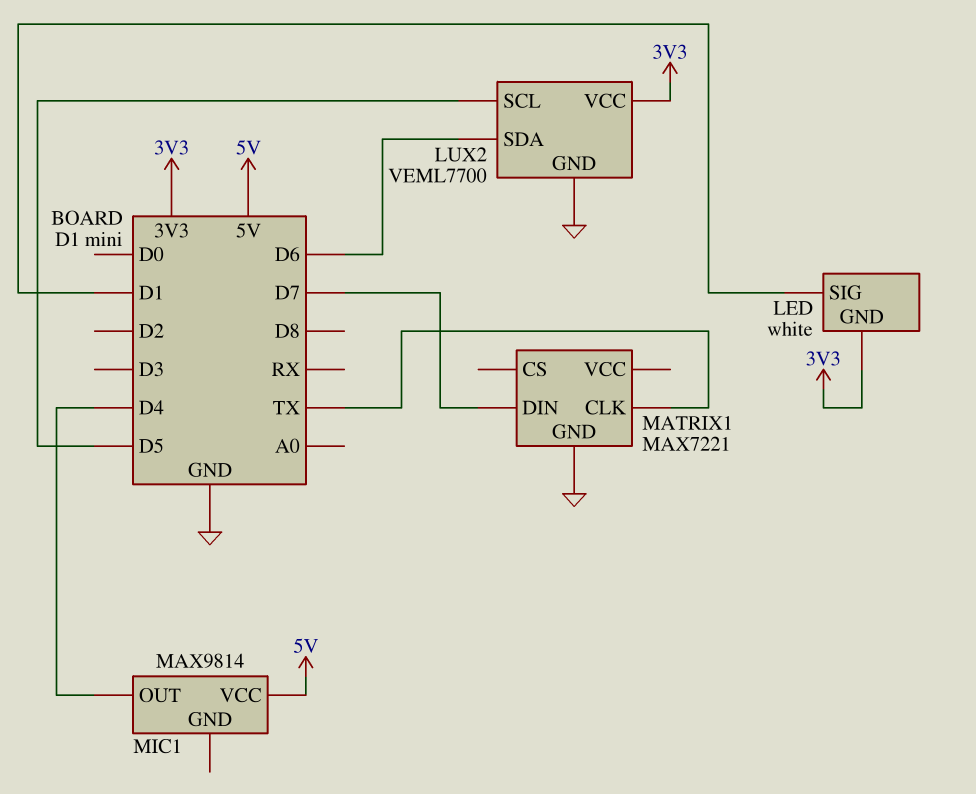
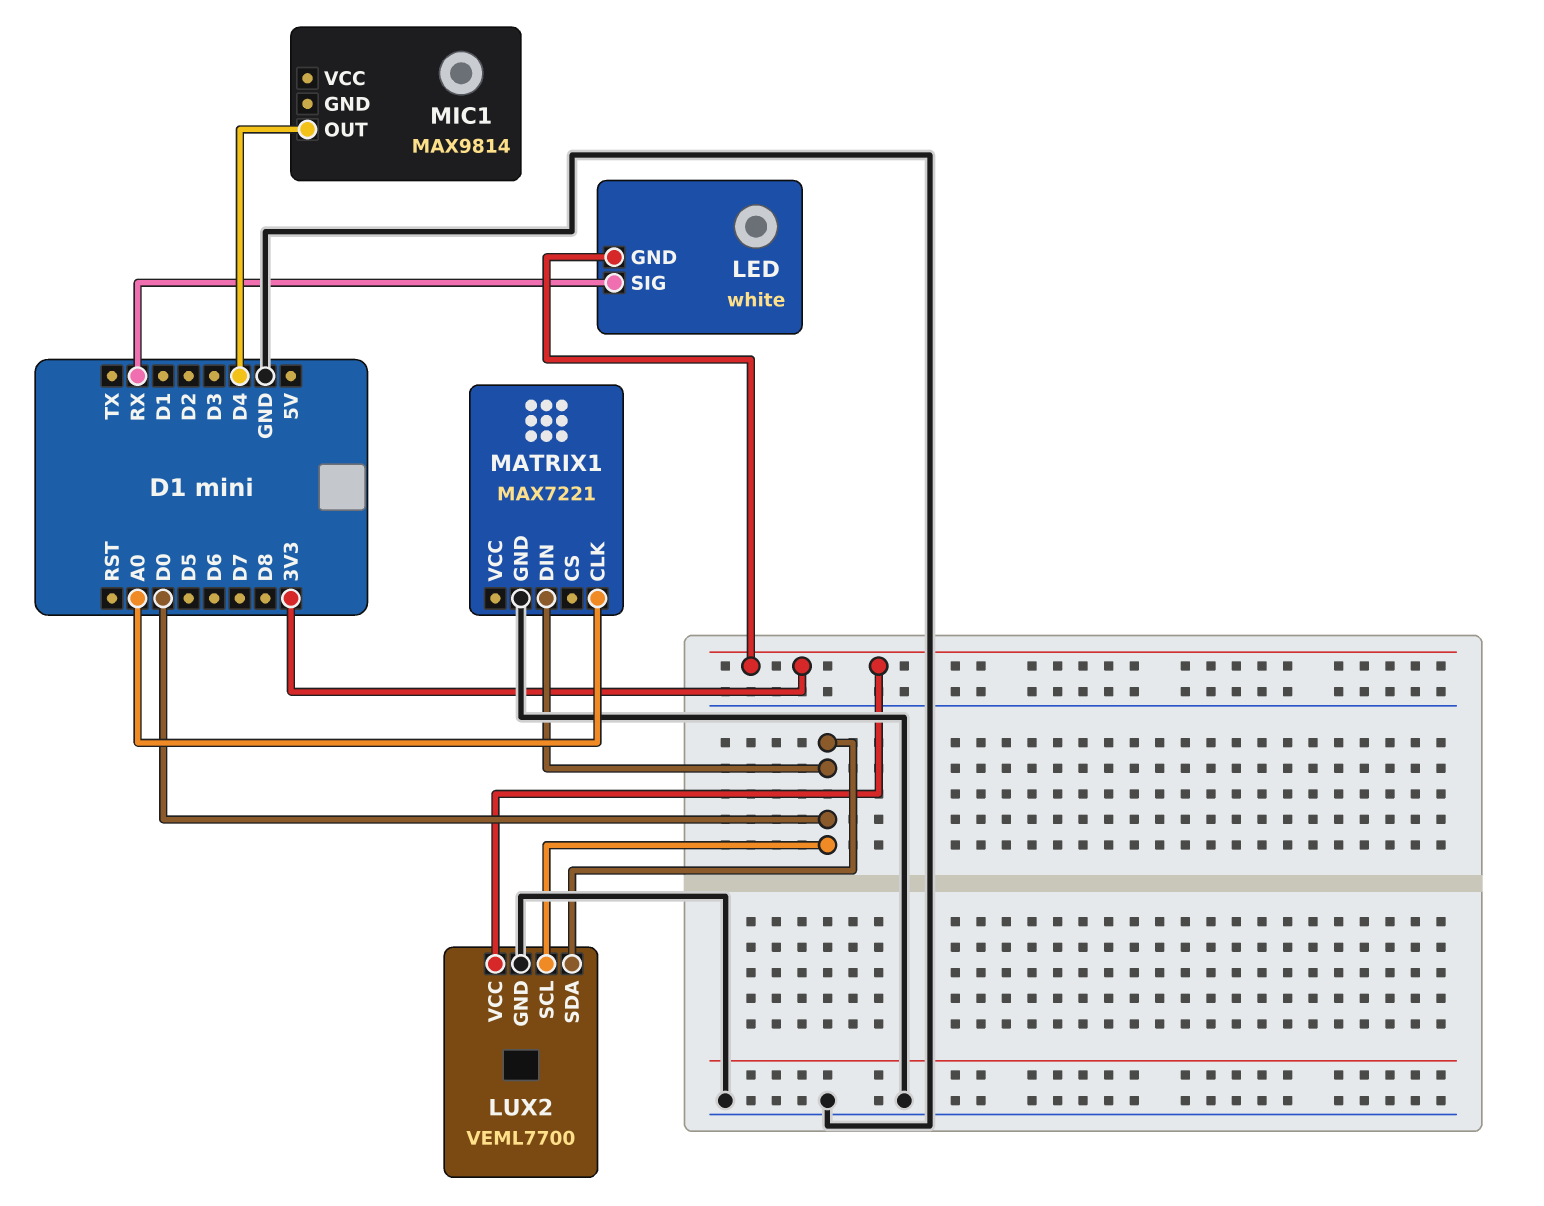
LED pin SIG: D1 -> RX
LUX2 pin SCL: D5 -> D0
LUX2 pin SDA: D6 -> D0
MATRIX1 pin CLK: TX -> A0
MATRIX1 pin DIN: D7 -> D0
MIC1 pin VCC: 5V -> none

